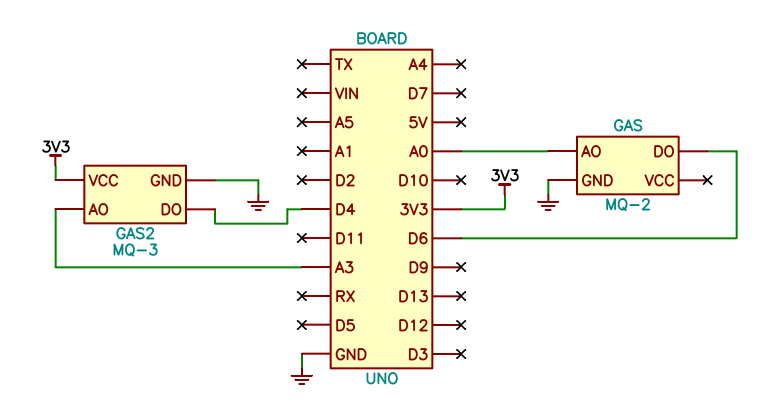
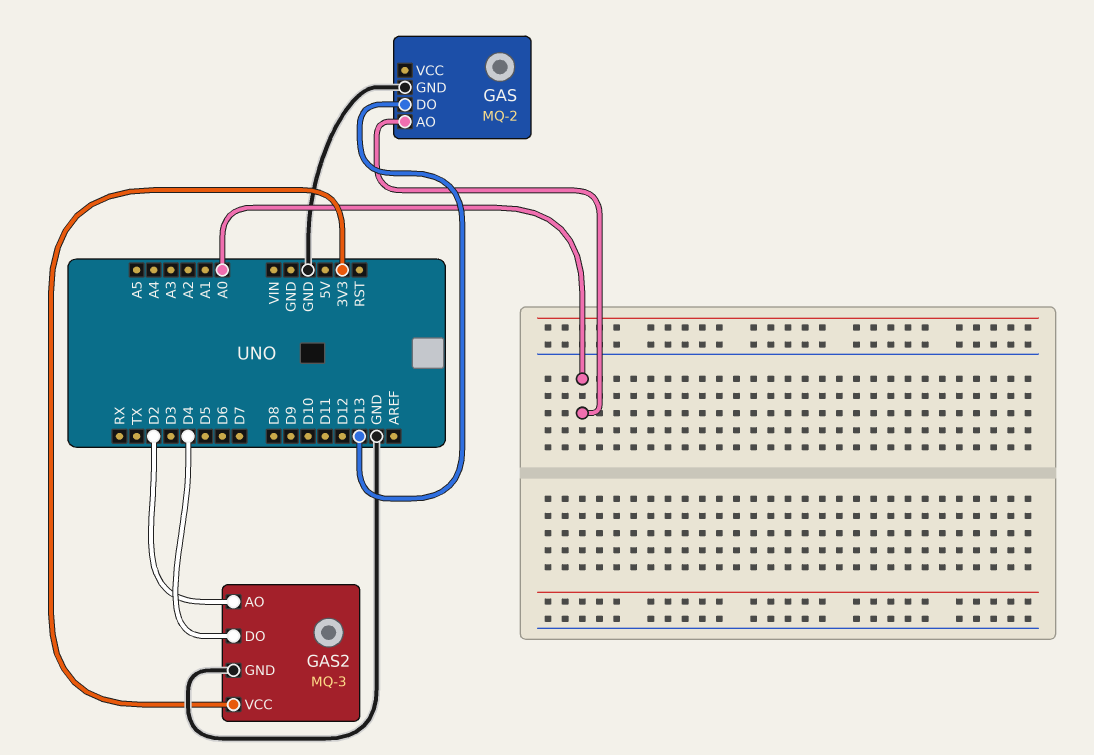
GAS pin DO: D6 -> D13
GAS2 pin AO: A3 -> D2

